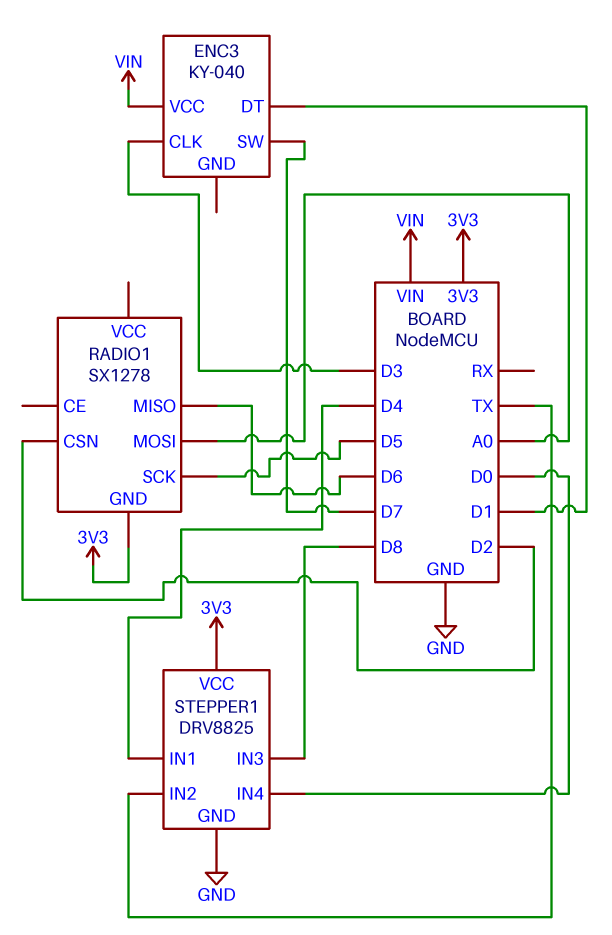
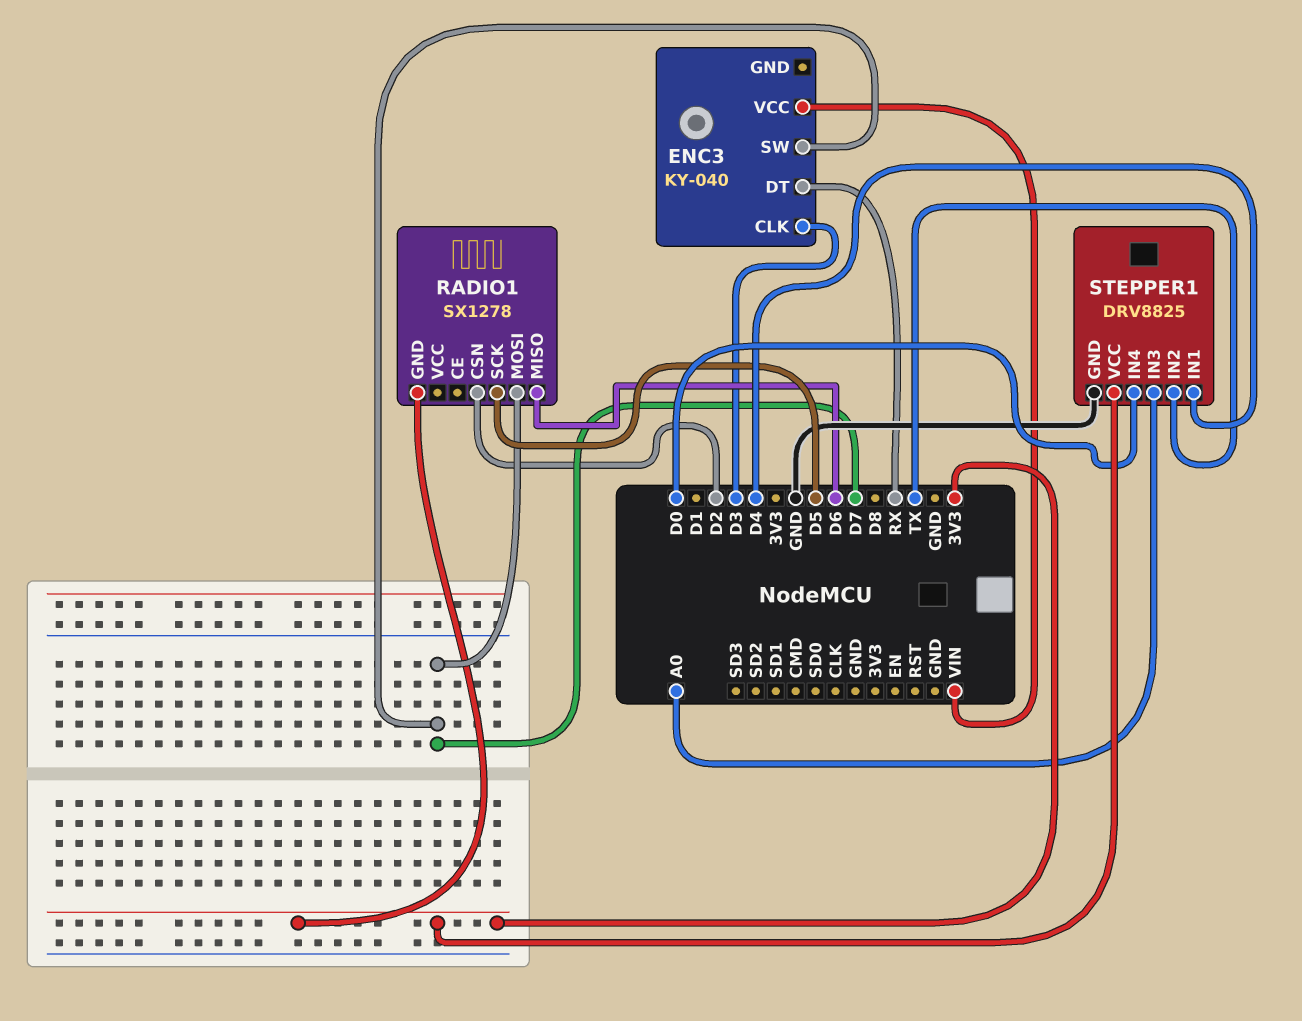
ENC3 pin DT: D1 -> RX
RADIO1 pin MOSI: A0 -> D7
STEPPER1 pin IN3: D8 -> A0

